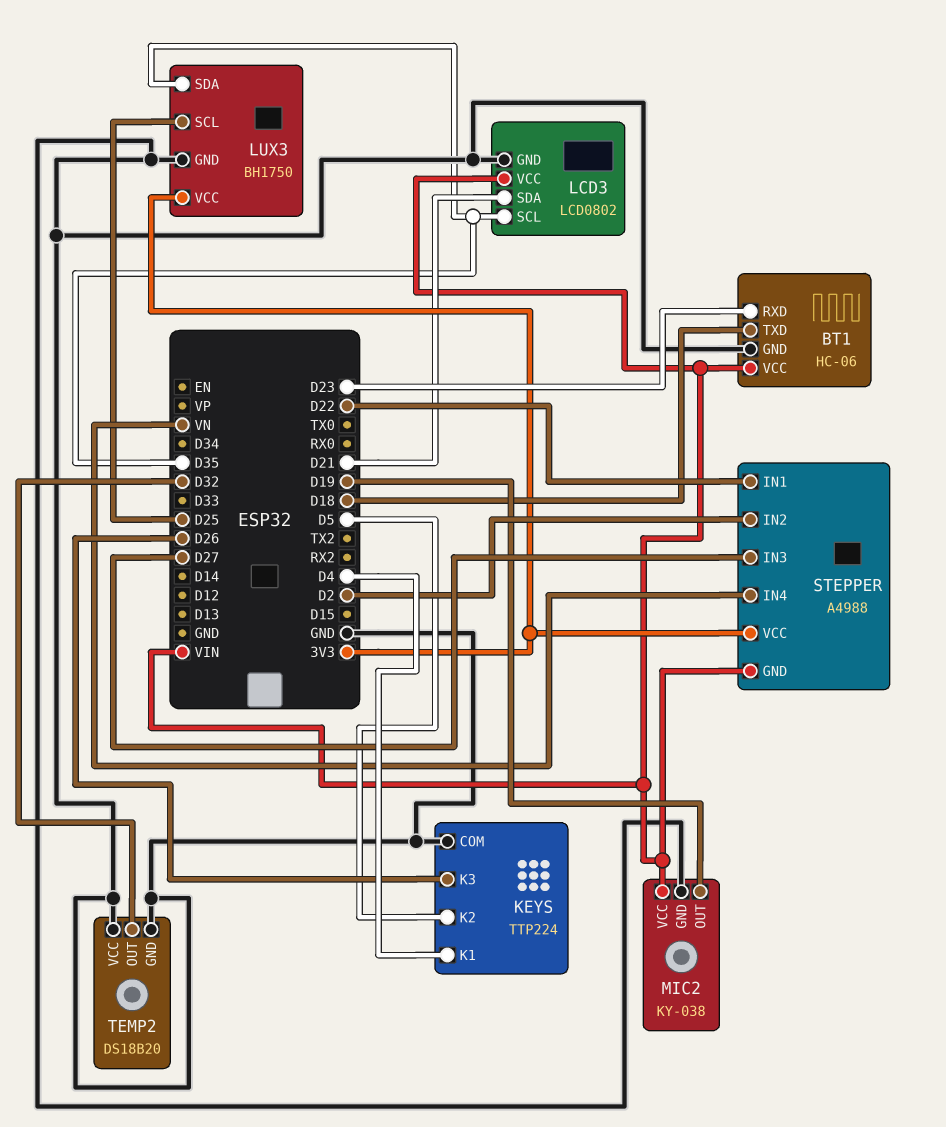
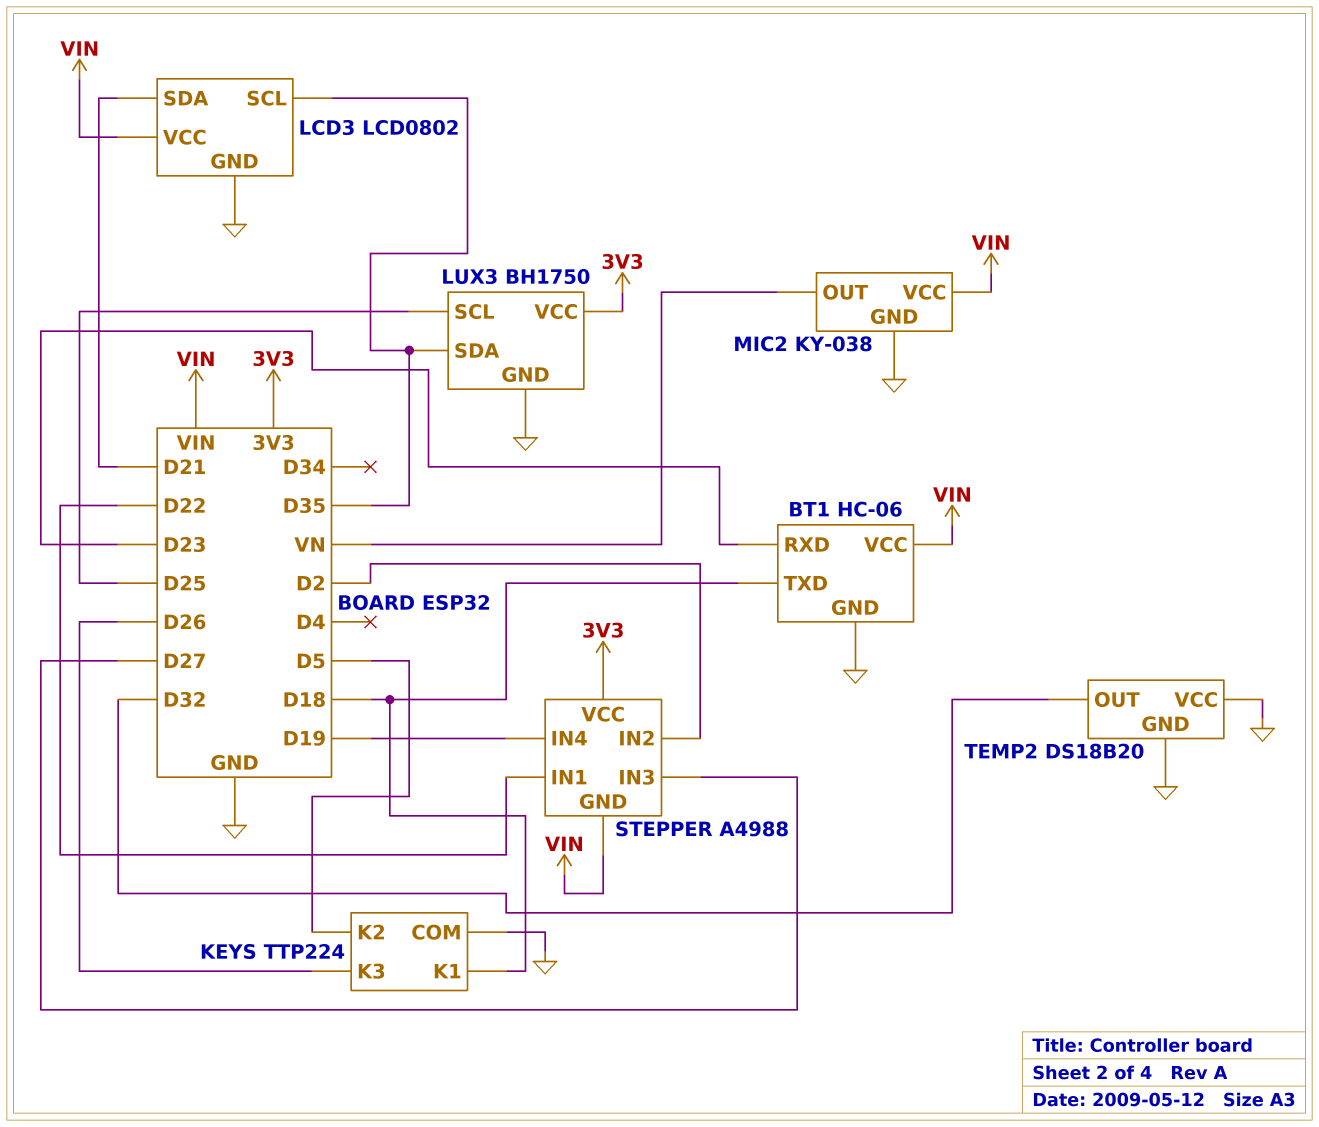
KEYS pin K1: D4 -> D18
MIC2 pin OUT: D19 -> VN
STEPPER pin IN4: VN -> D19

